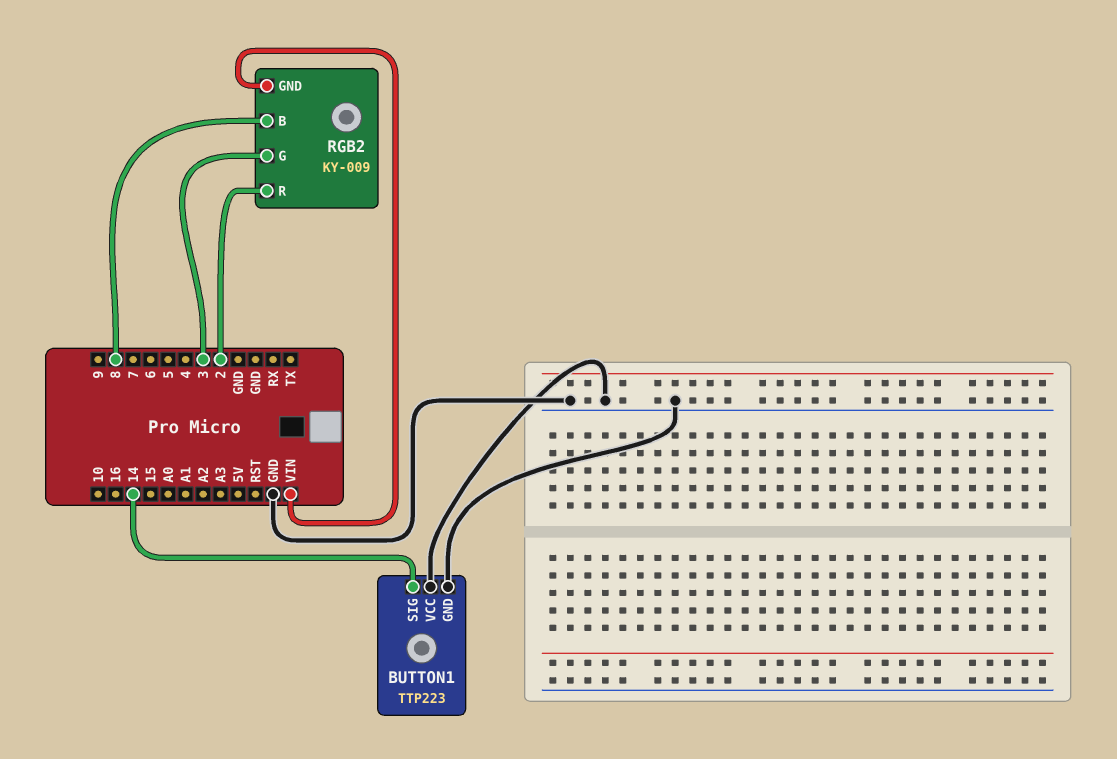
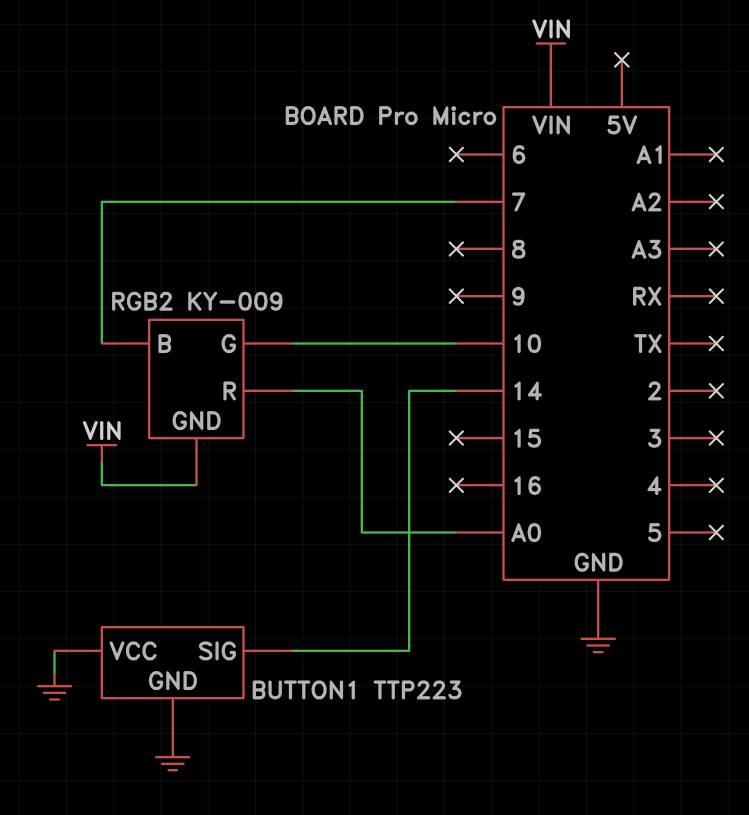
RGB2 pin B: 8 -> 7
RGB2 pin G: 3 -> 10
RGB2 pin R: 2 -> A0

